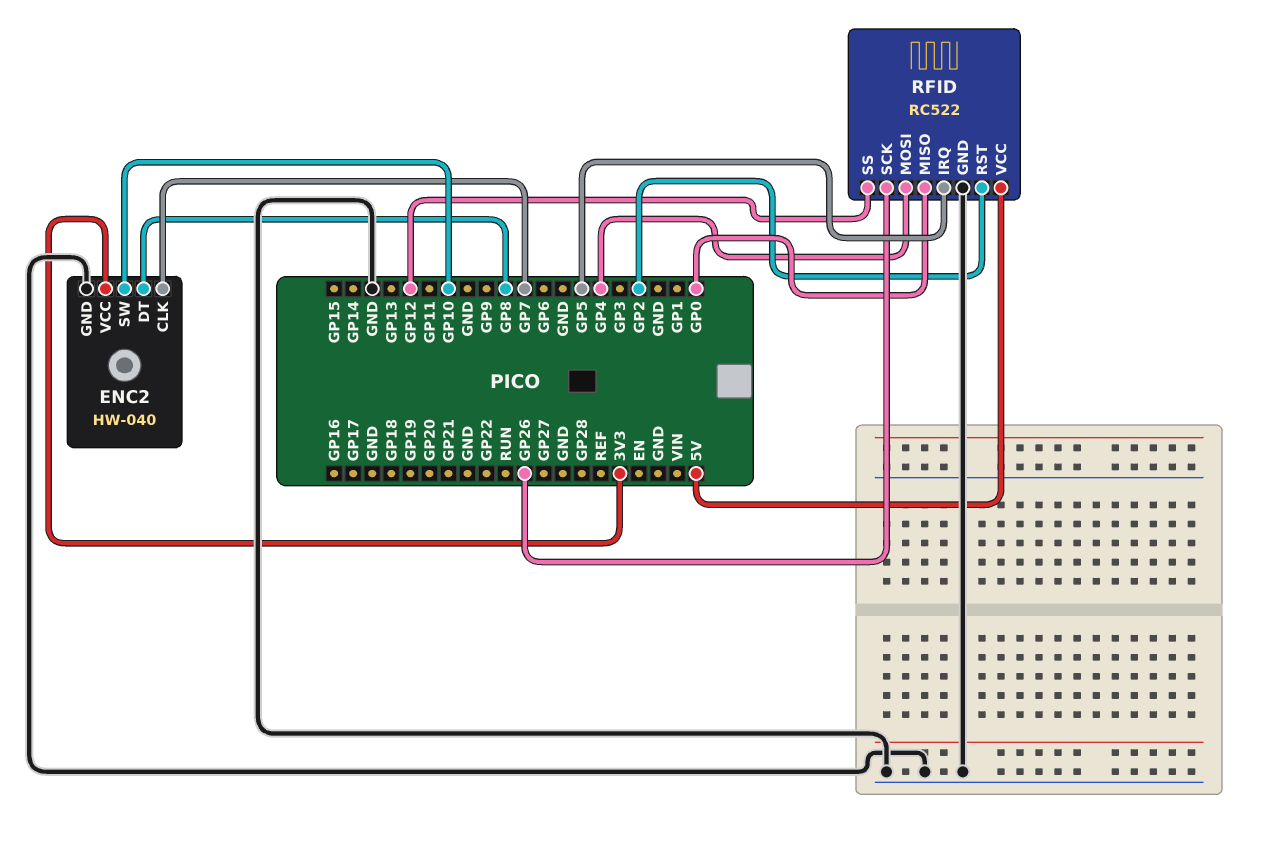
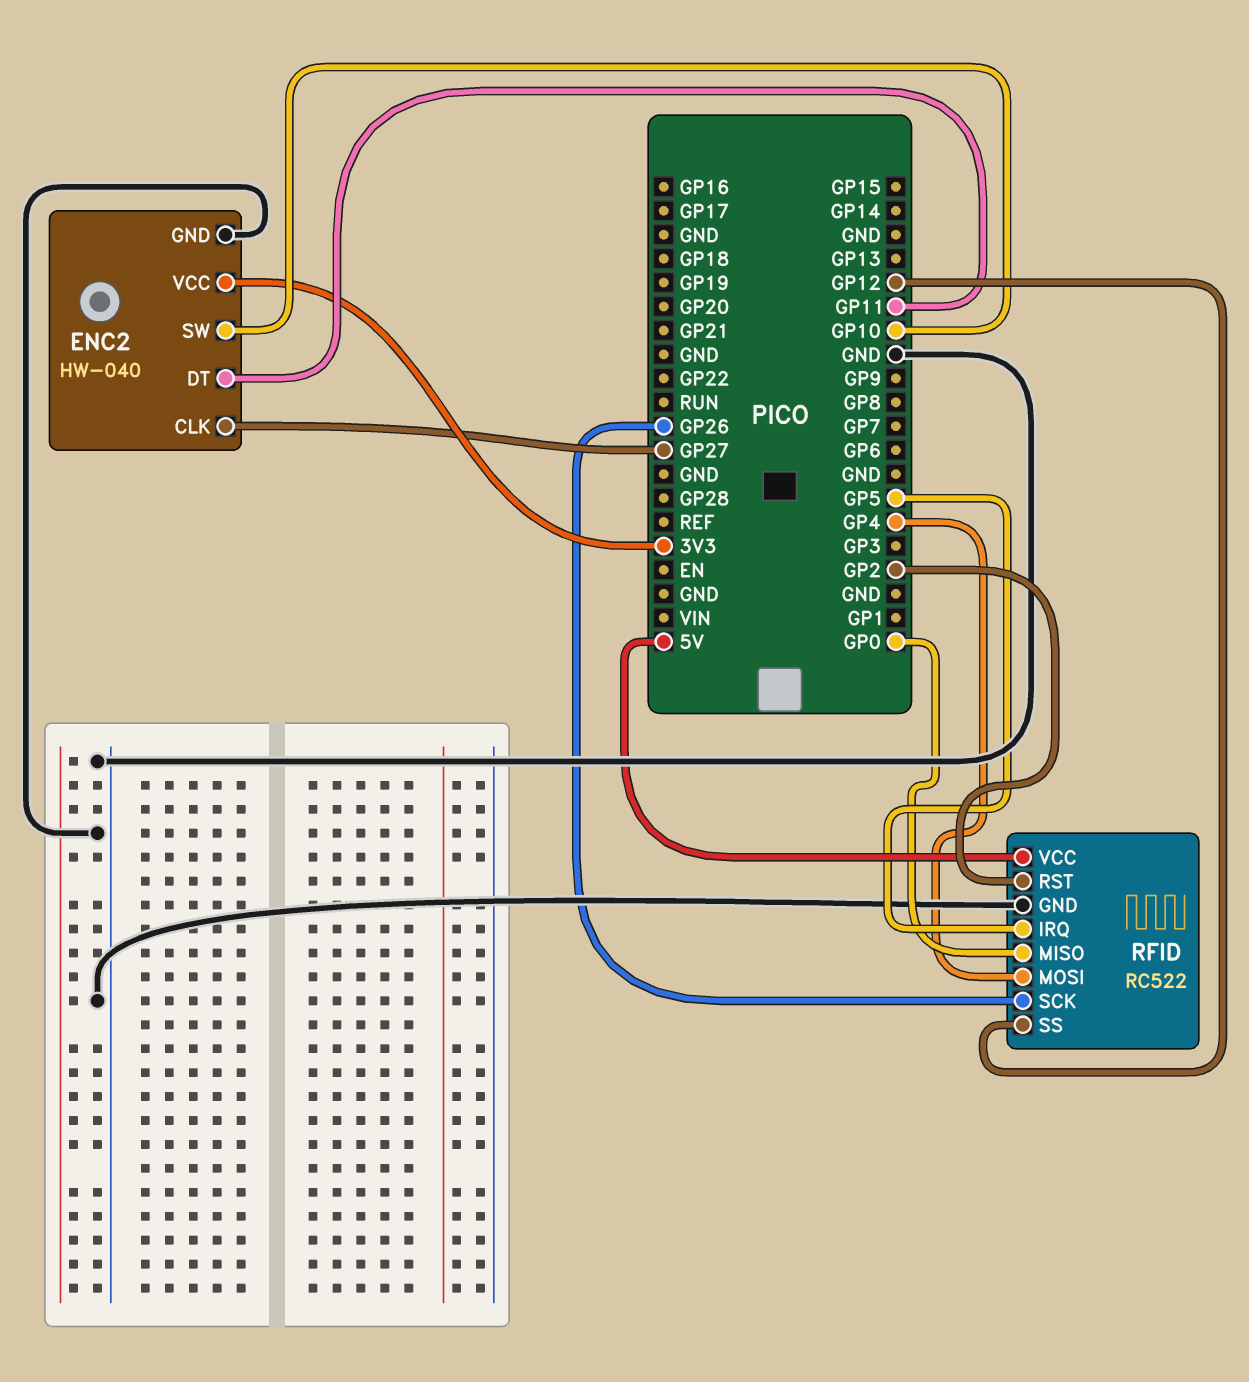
ENC2 pin CLK: GP7 -> GP27
ENC2 pin DT: GP8 -> GP11

